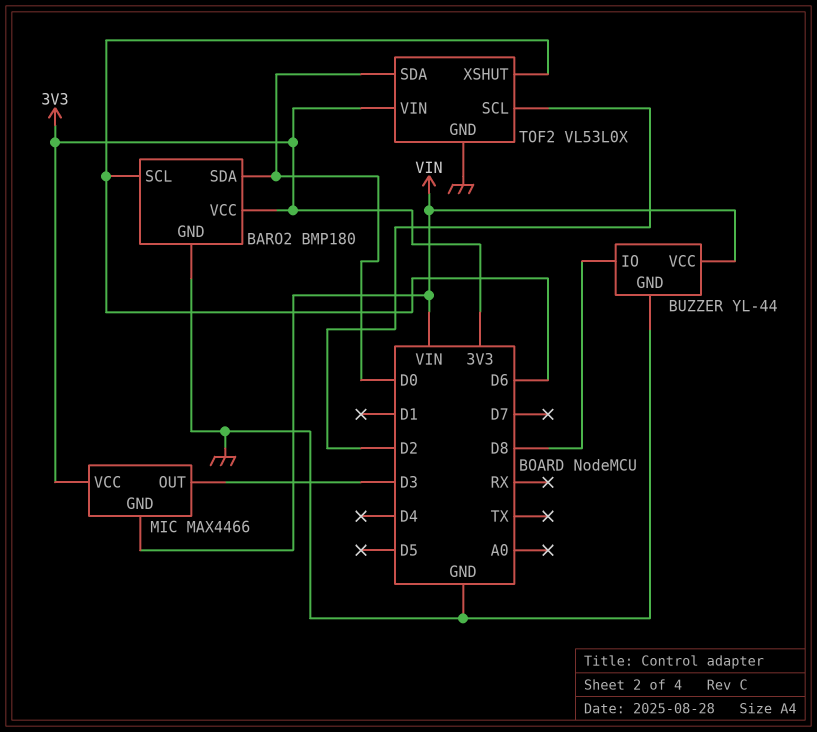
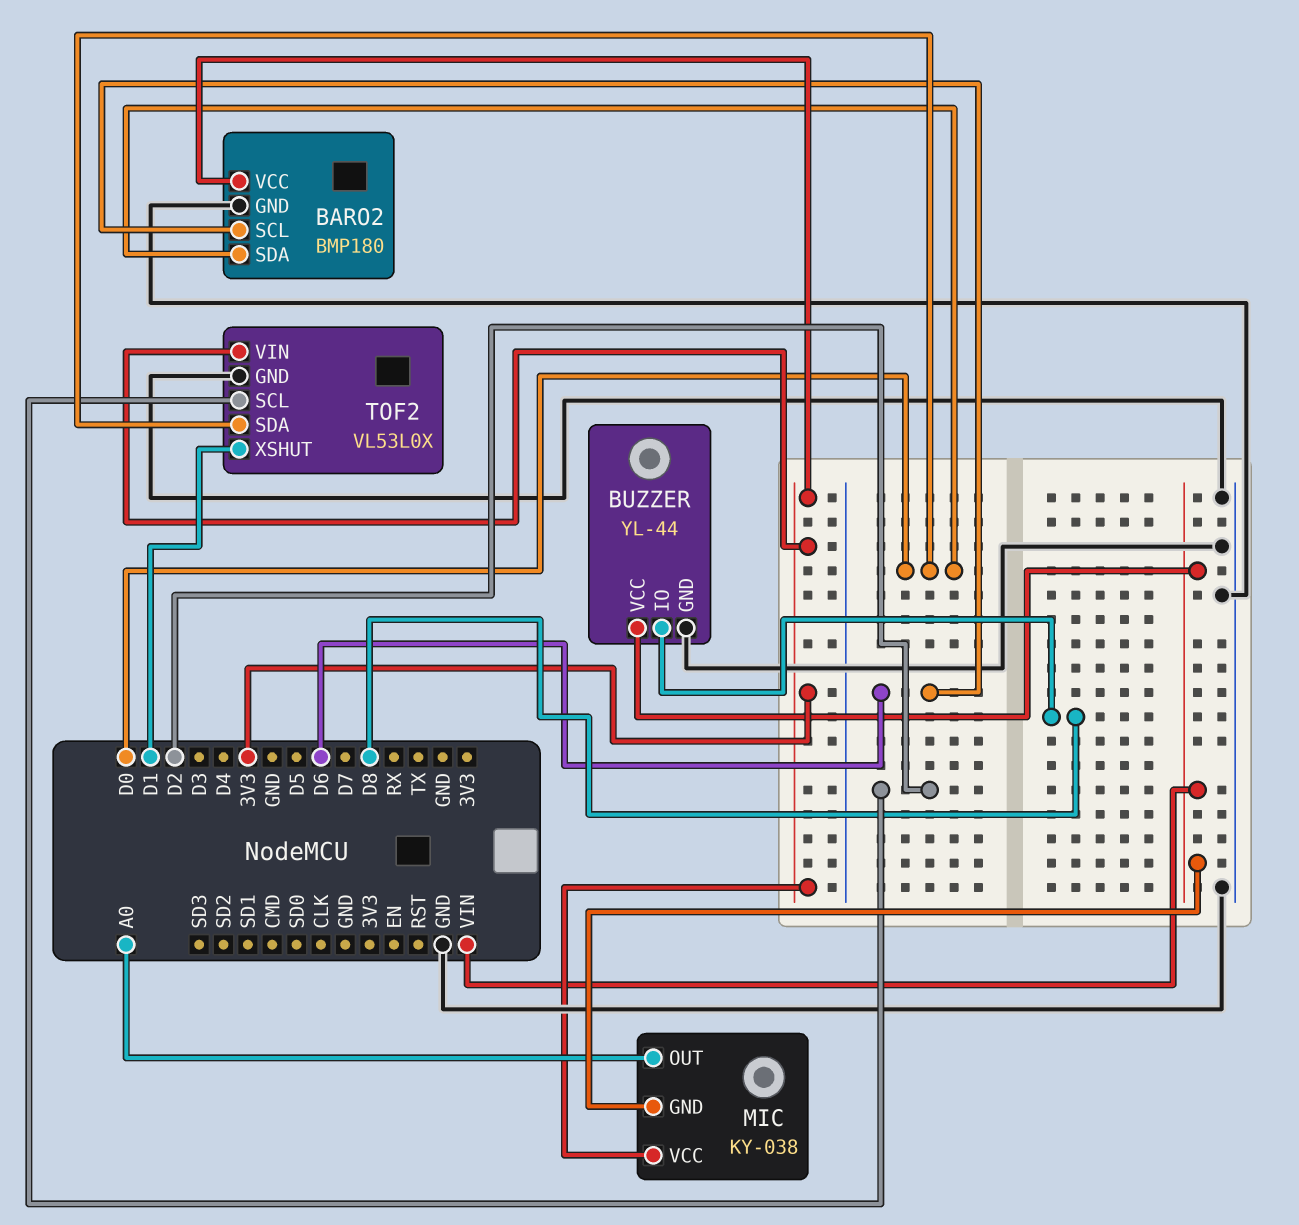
MIC: MAX4466 -> KY-038
MIC pin OUT: D3 -> A0
TOF2 pin XSHUT: D6 -> D1

